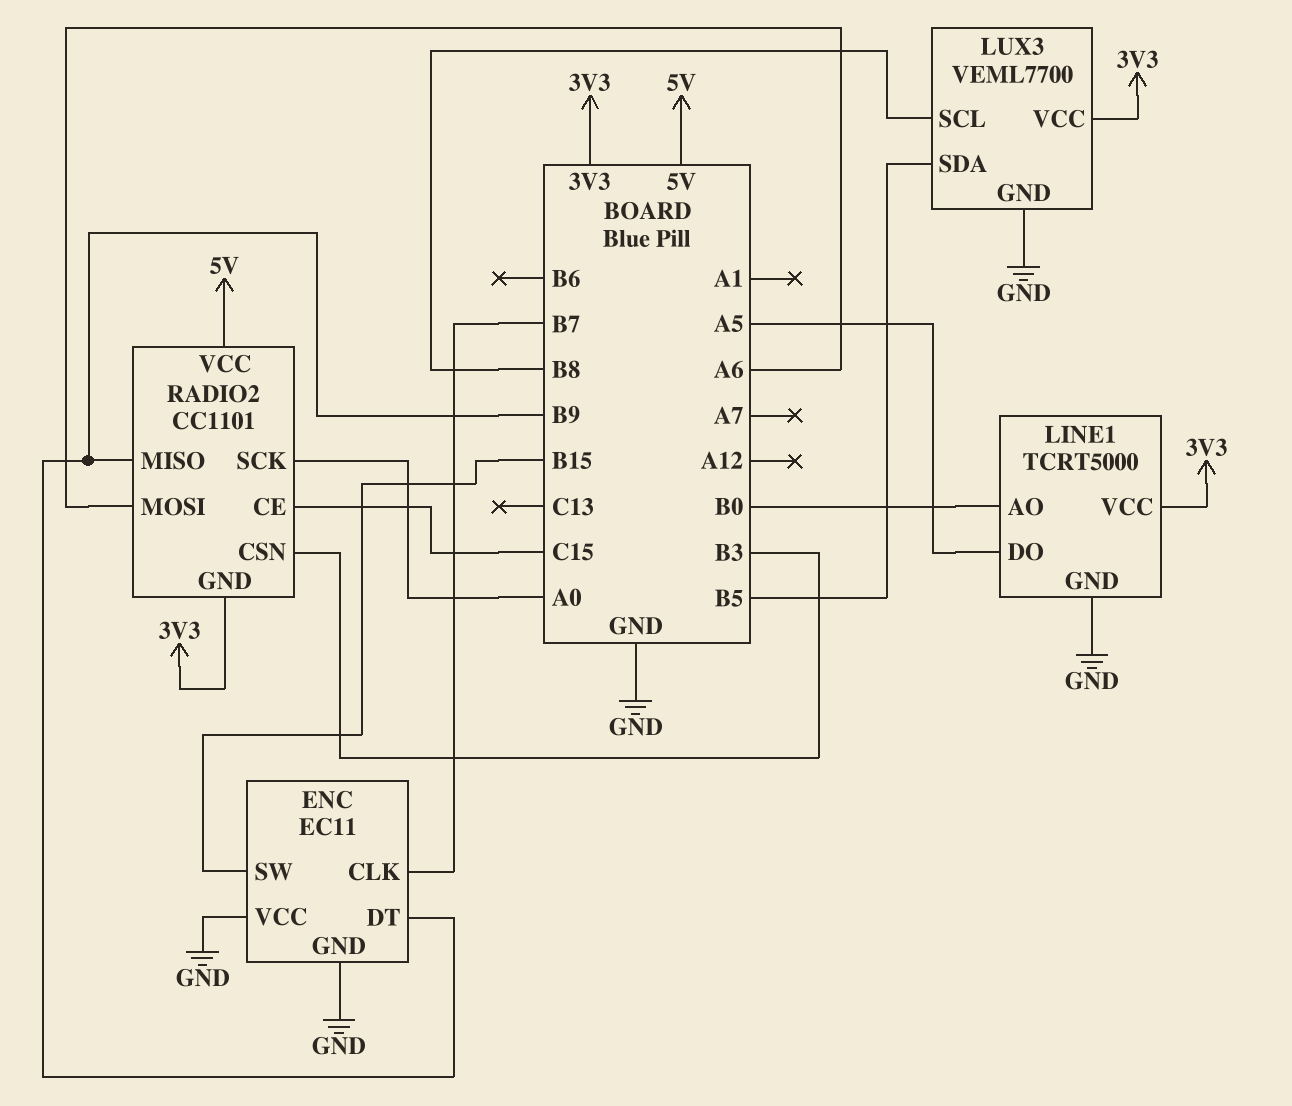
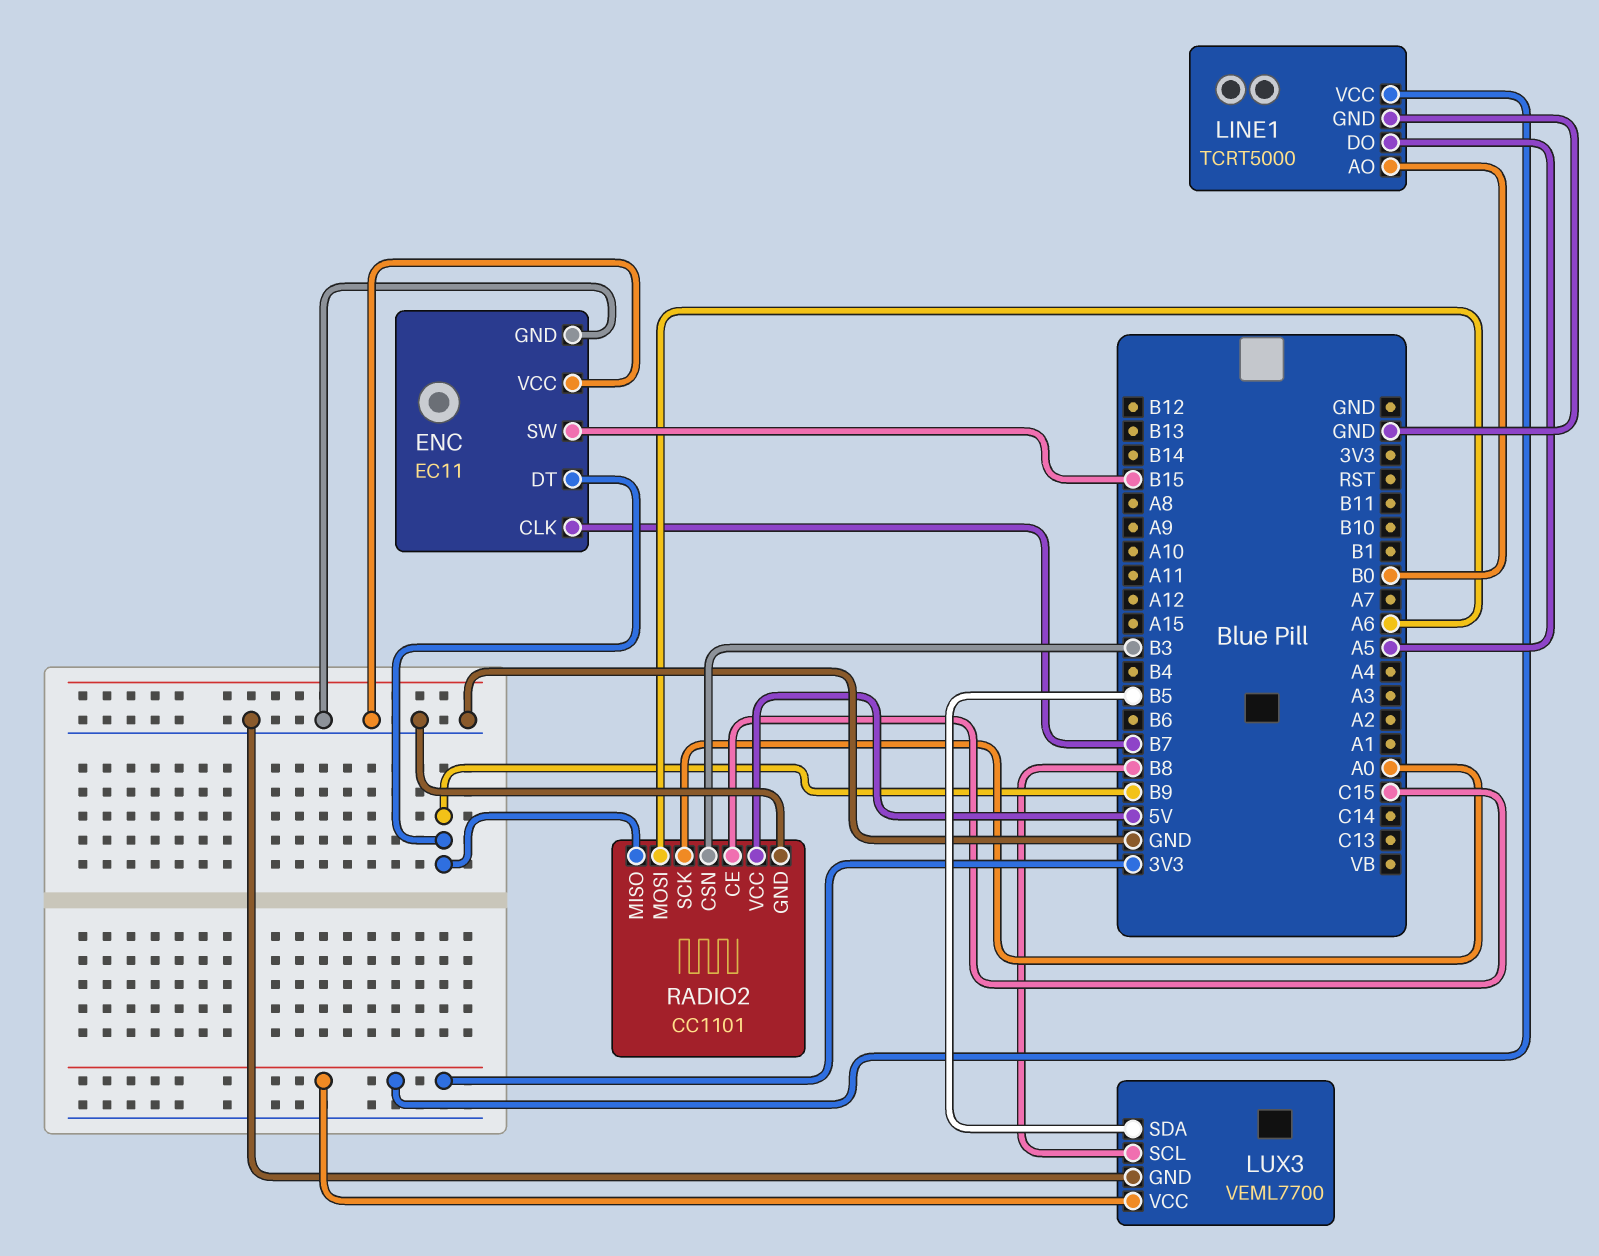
RADIO2 pin GND: 3V3 -> GND

